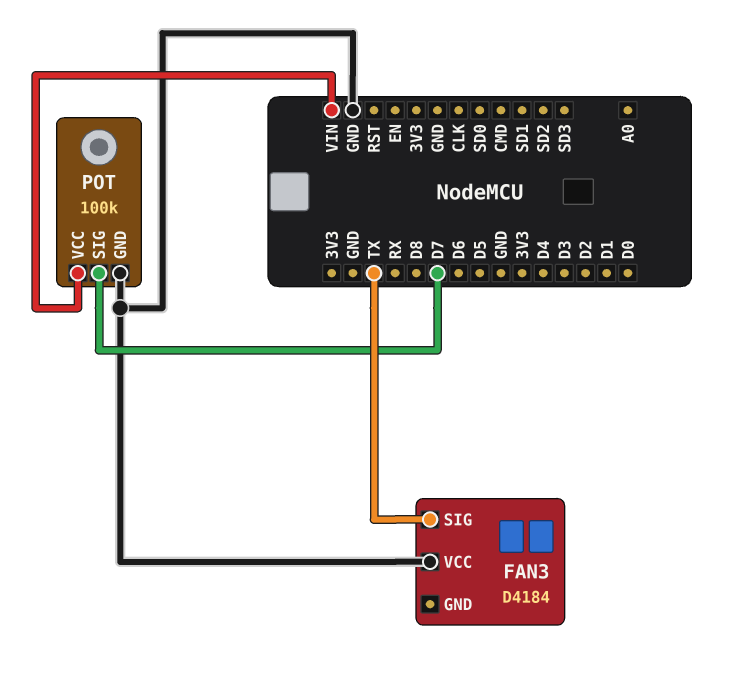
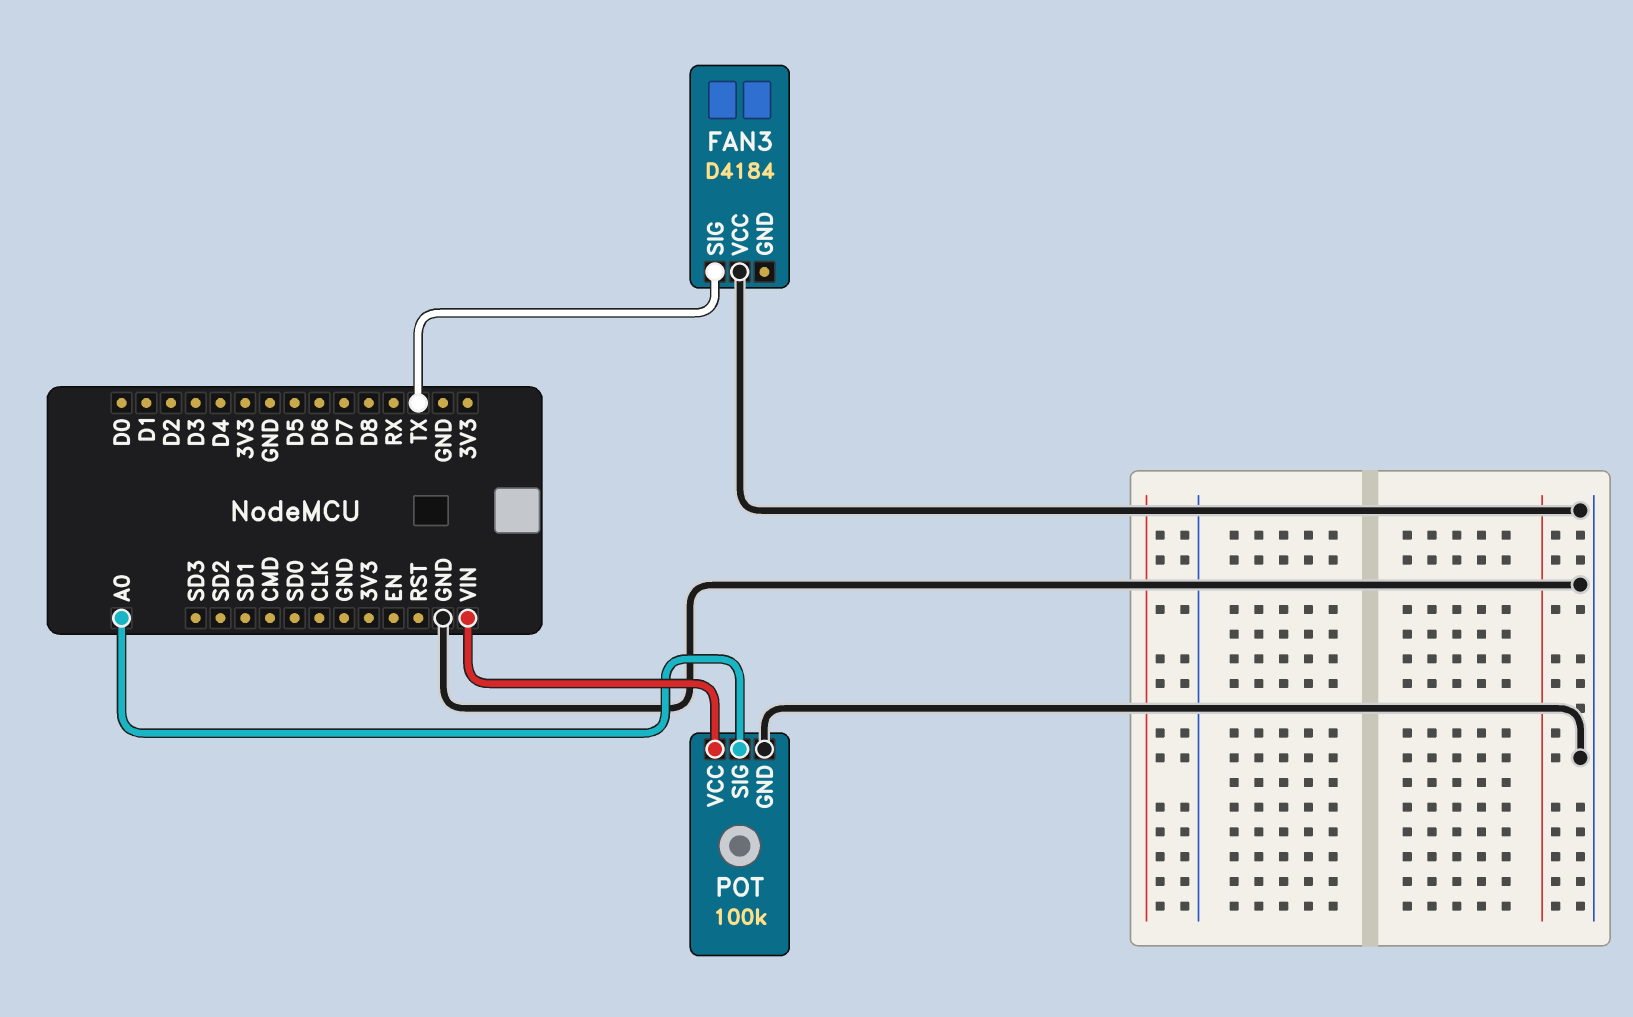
POT pin SIG: D7 -> A0

